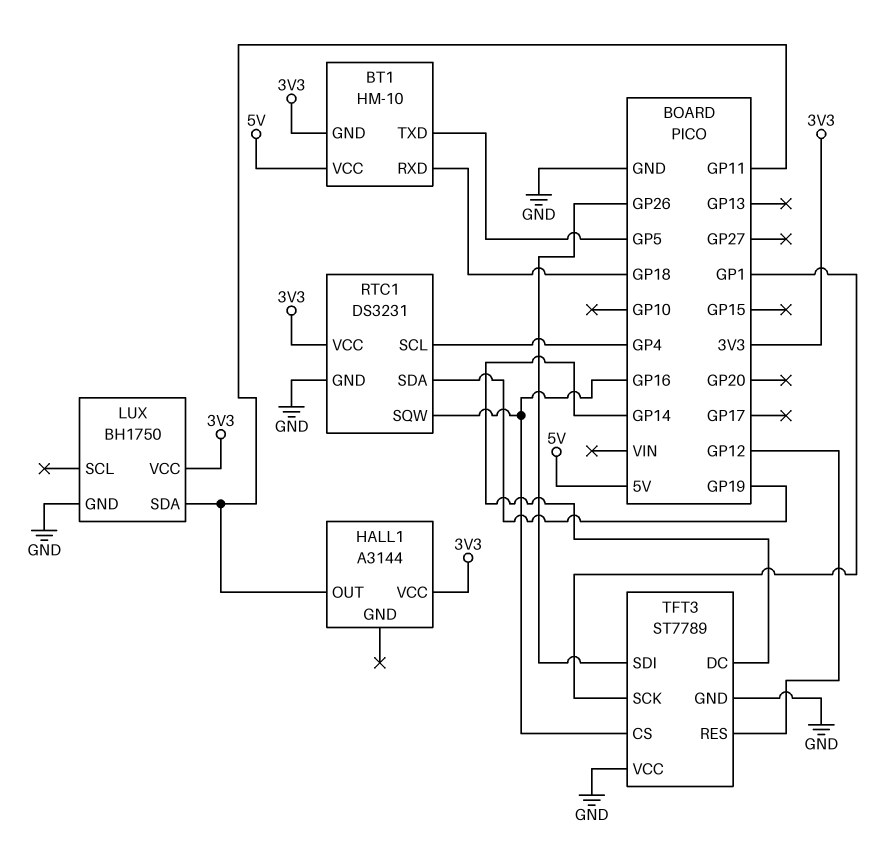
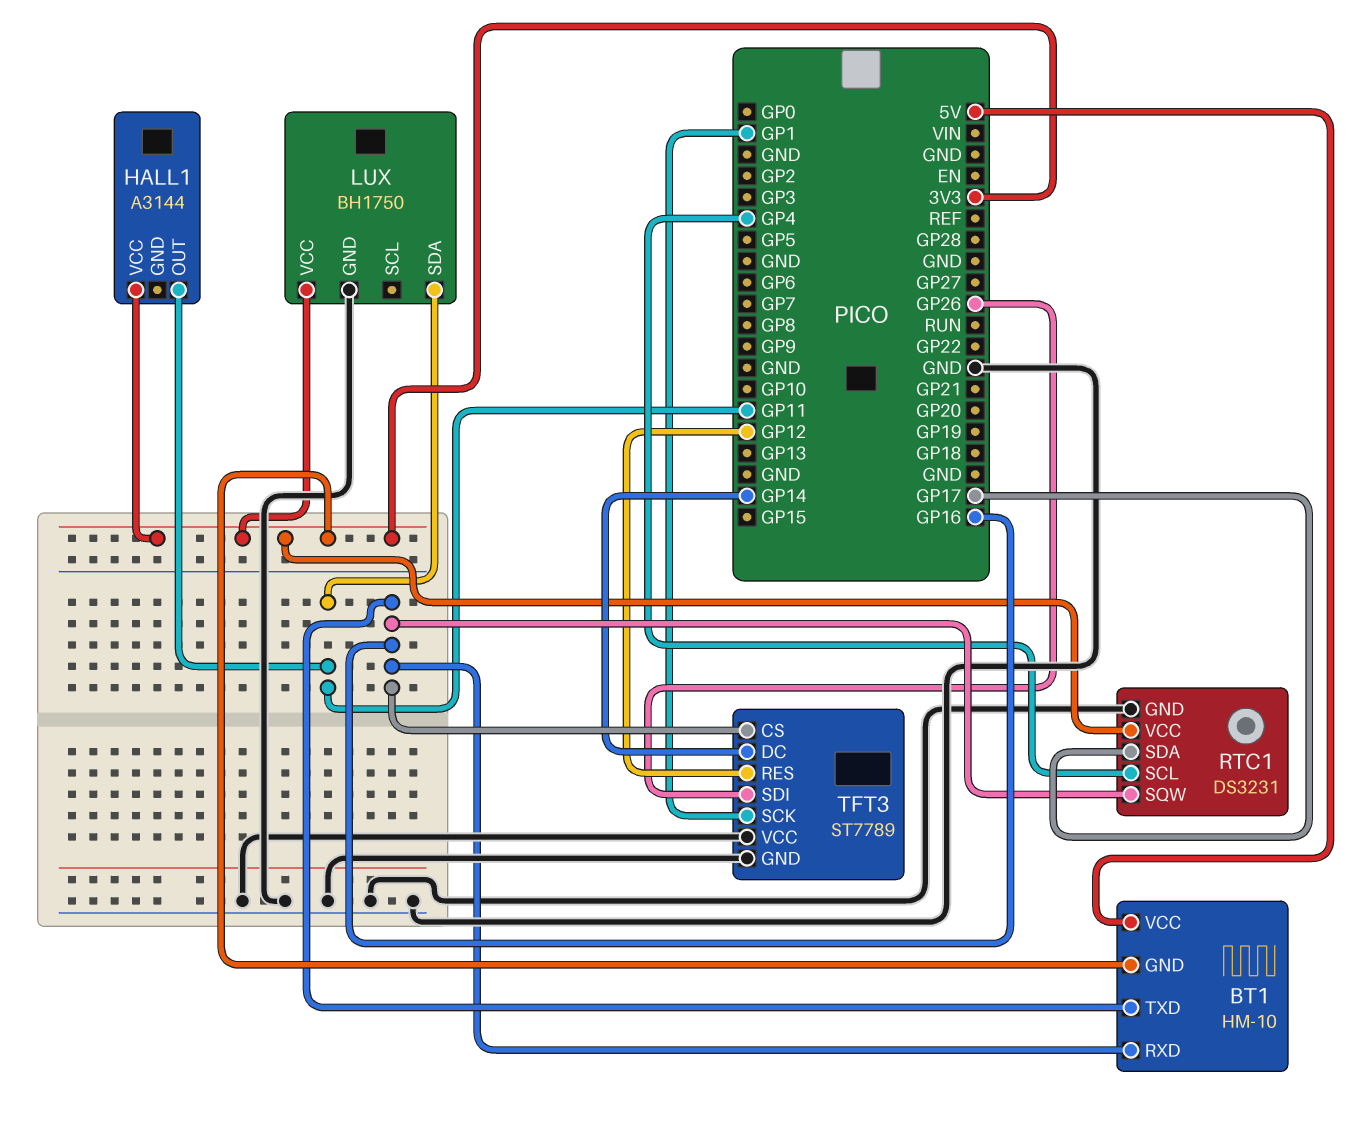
BT1 pin RXD: GP18 -> GP16
BT1 pin TXD: GP5 -> GP16
RTC1 pin SDA: GP19 -> GP17

